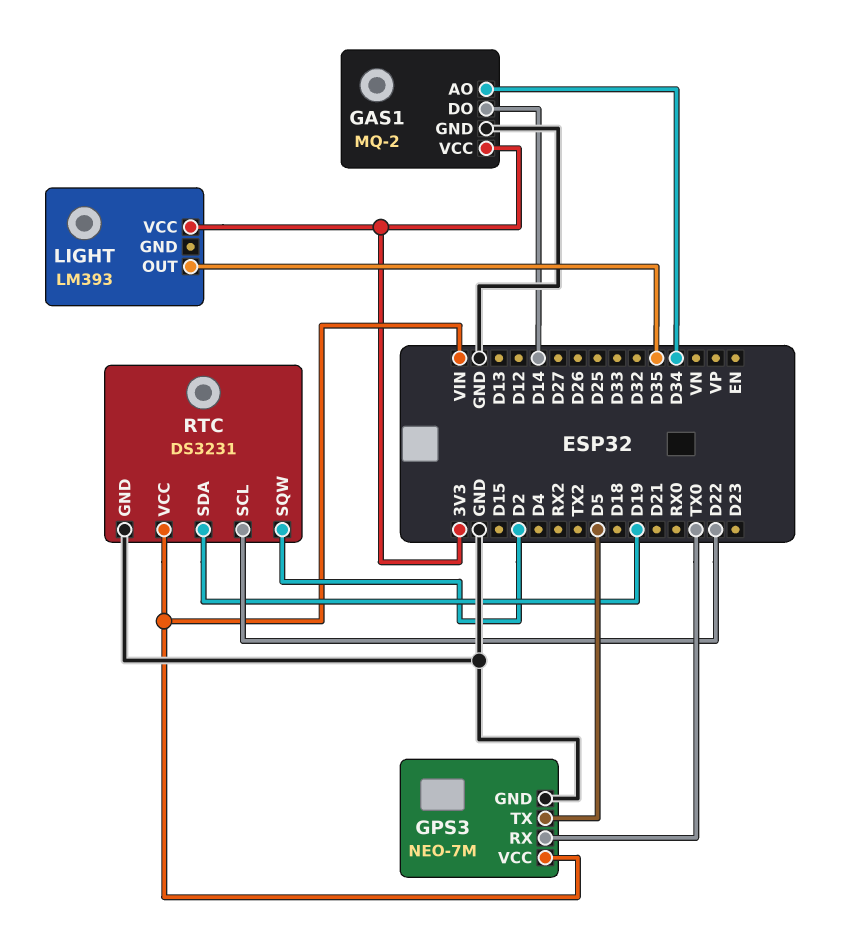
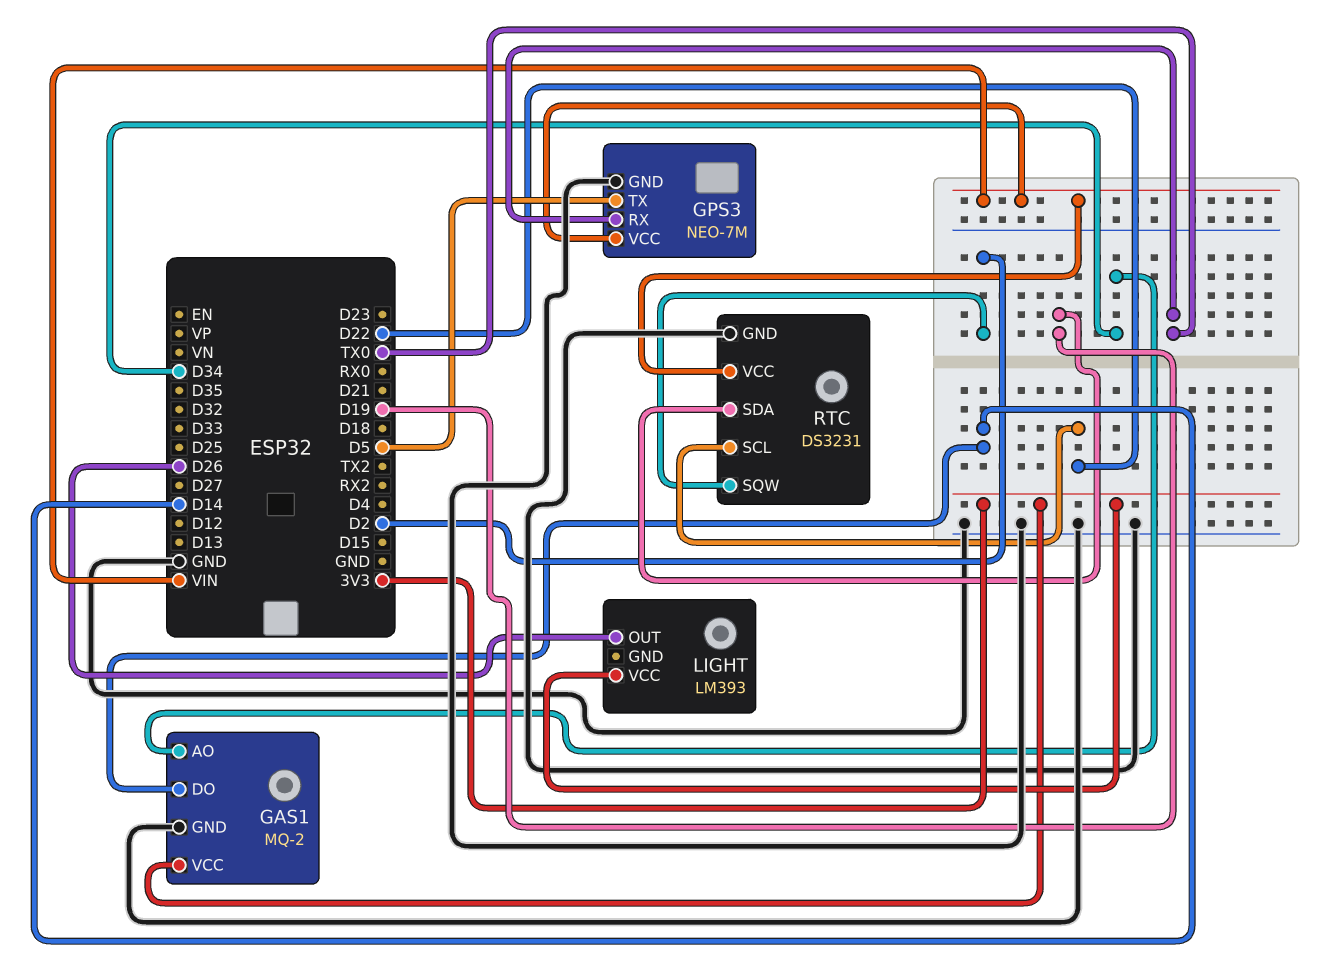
LIGHT pin OUT: D35 -> D26

